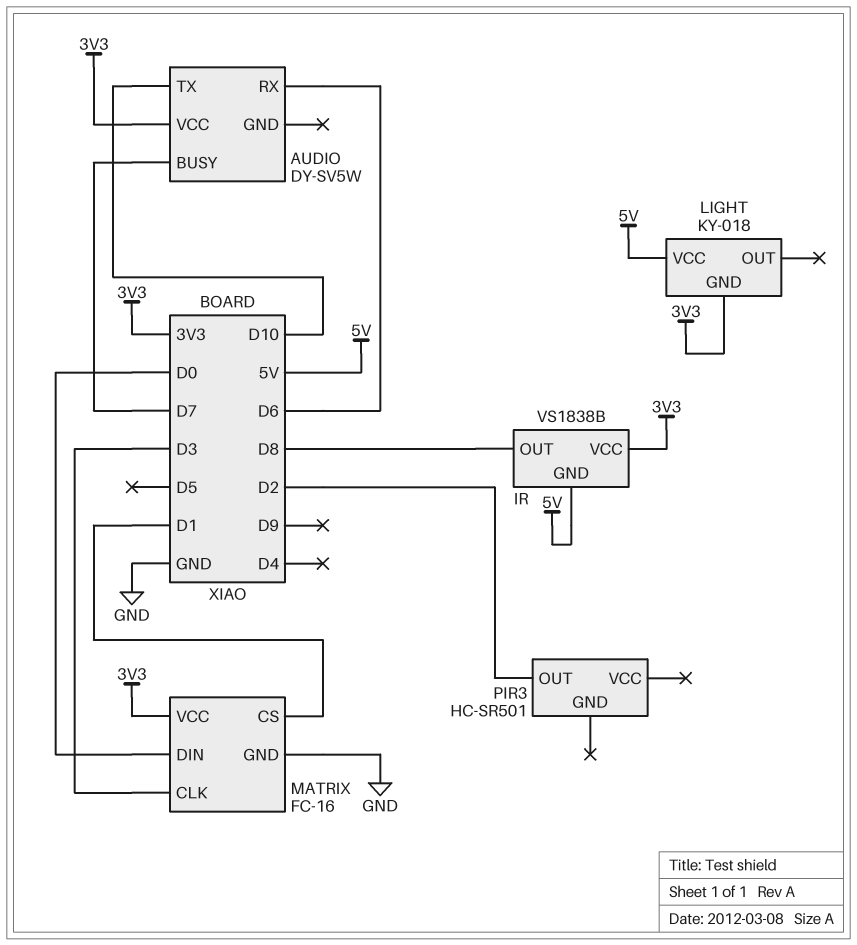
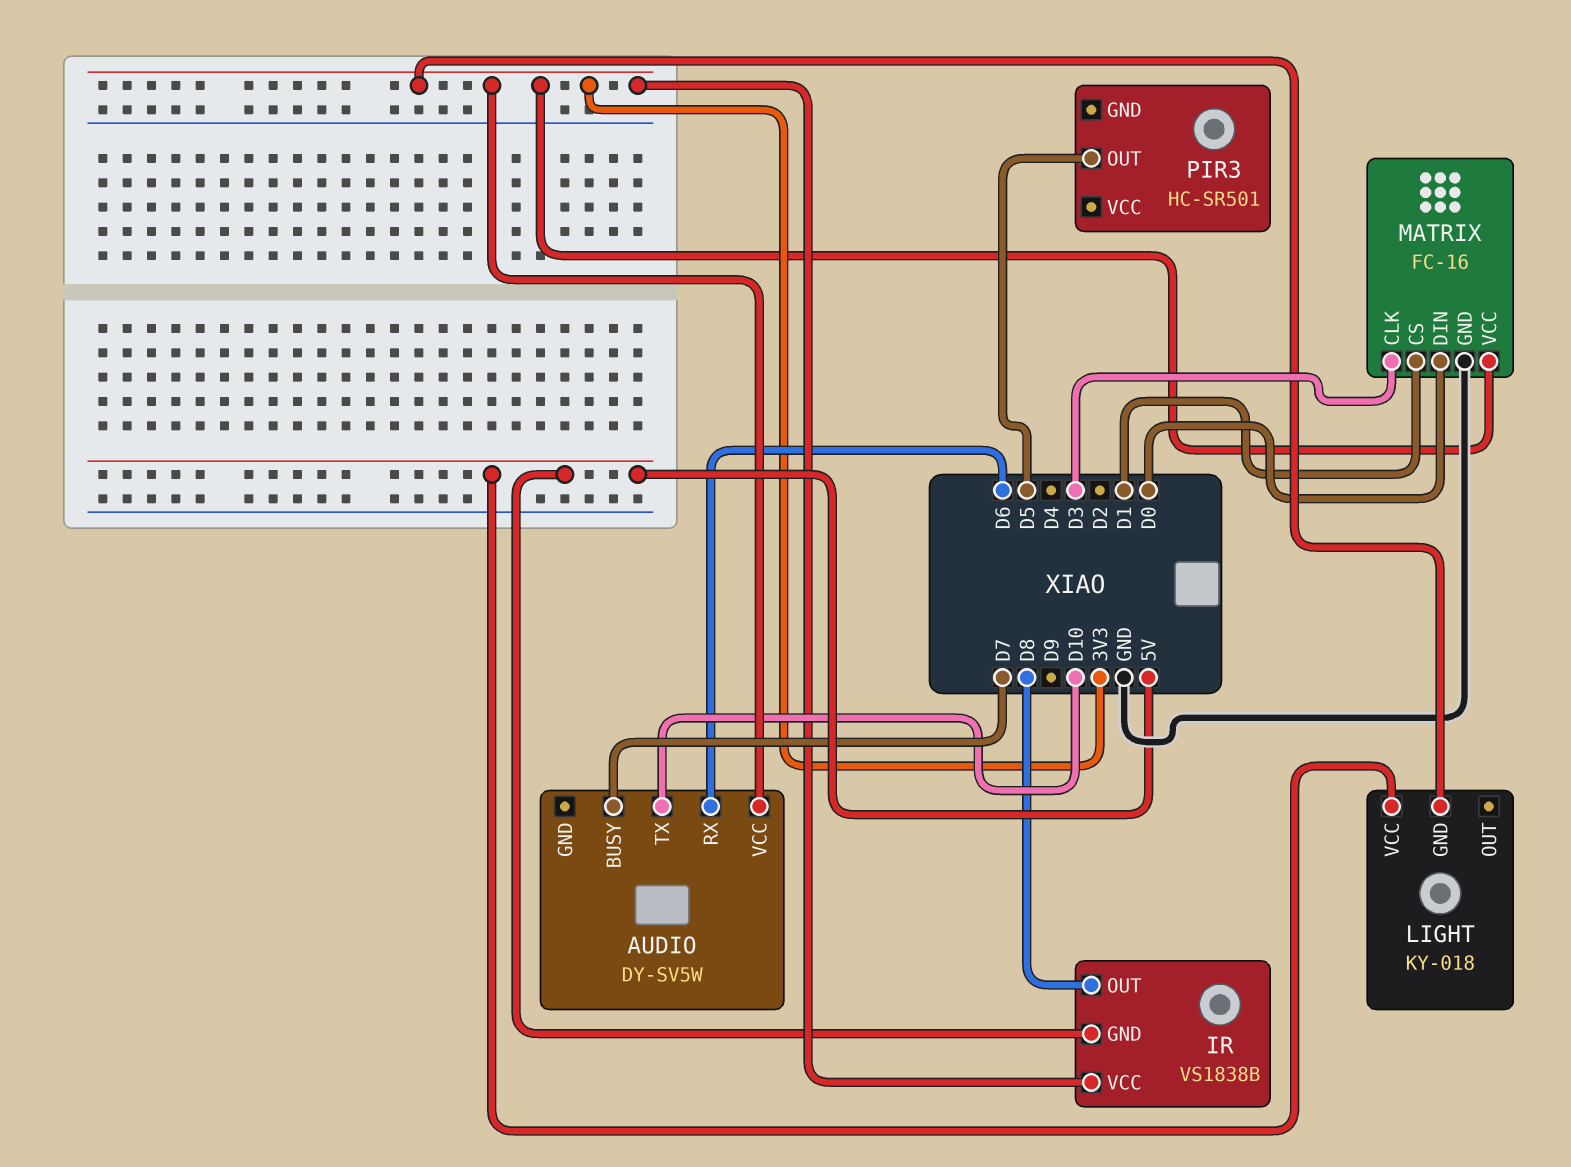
PIR3 pin OUT: D2 -> D5

